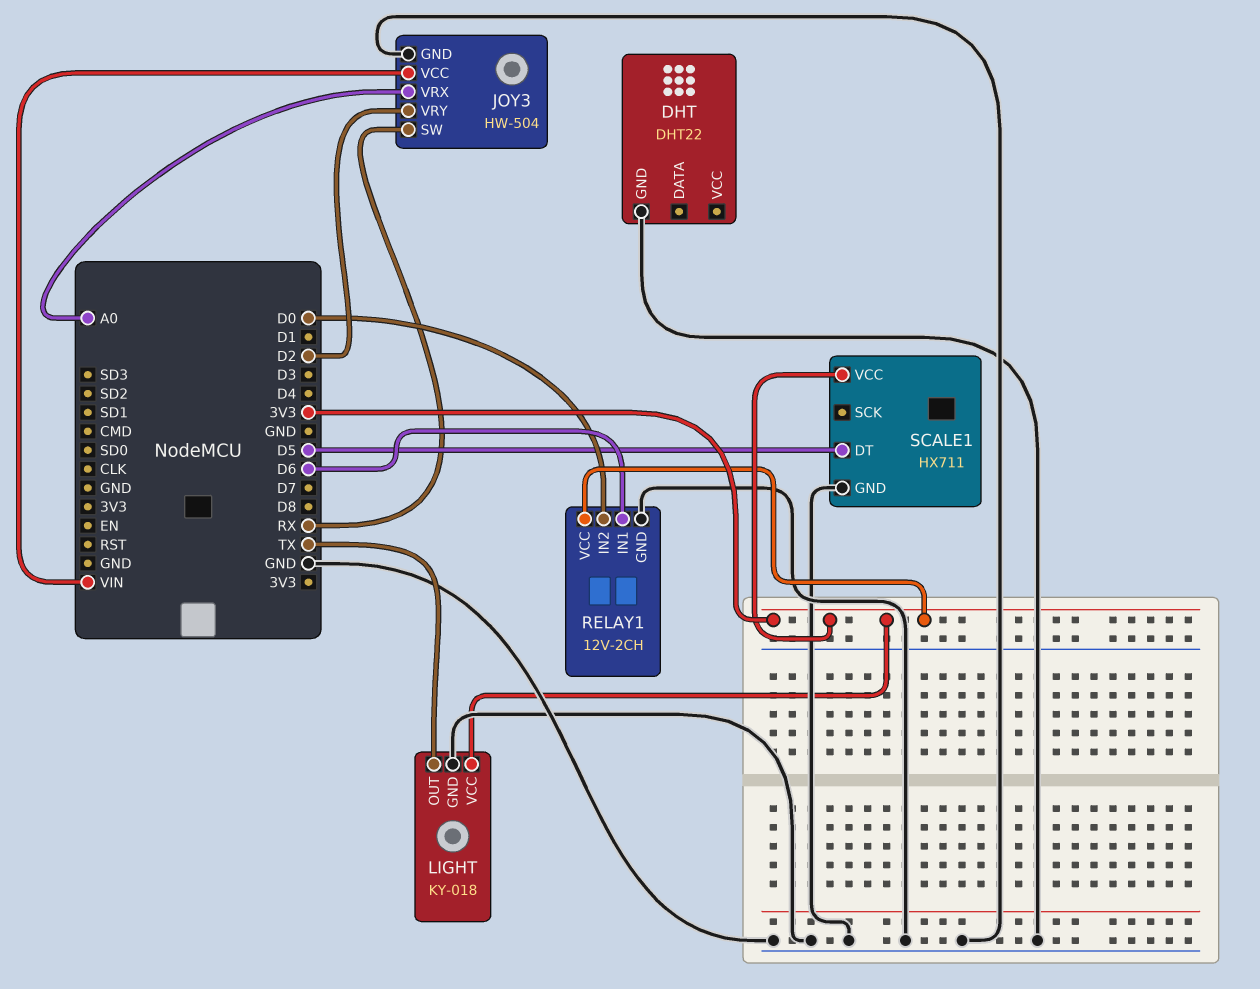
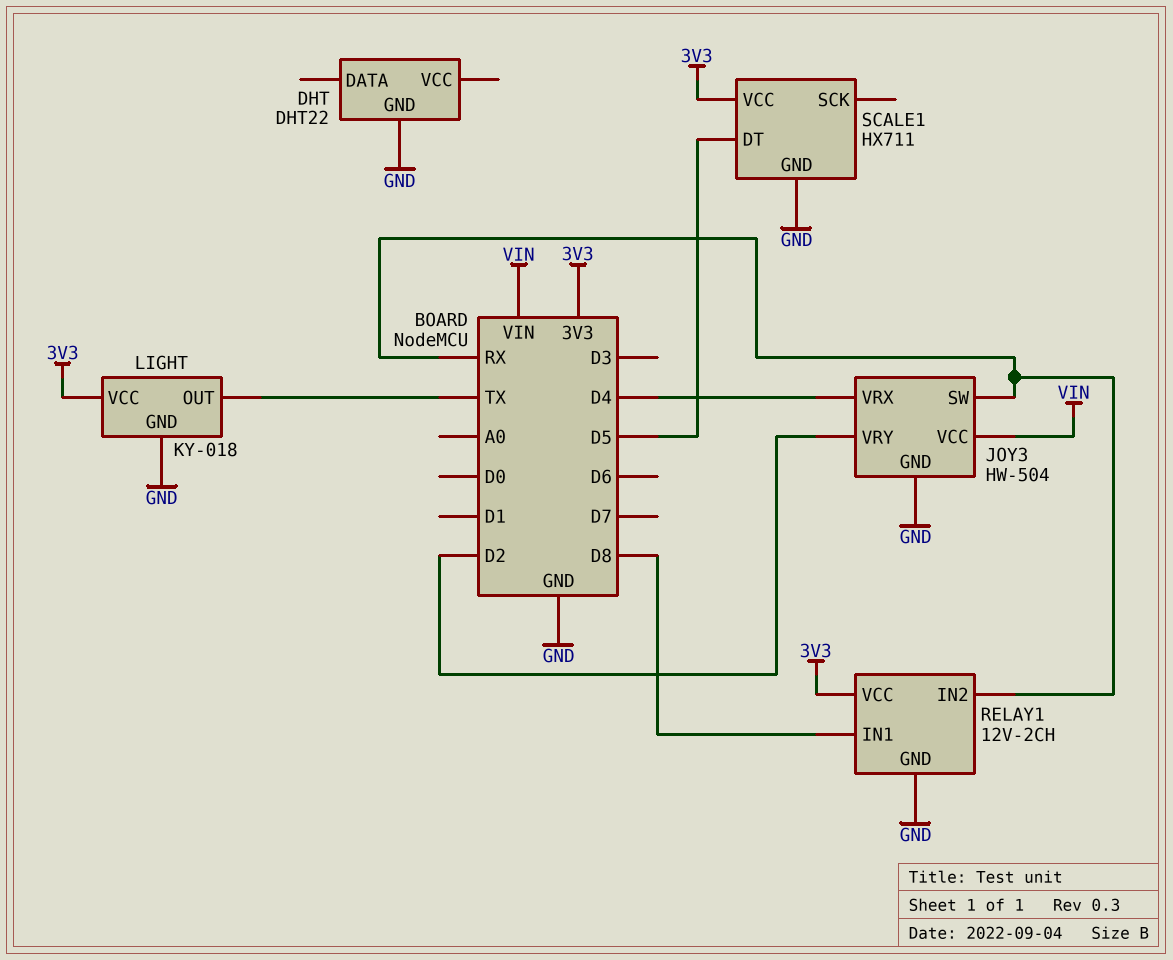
JOY3 pin VRX: A0 -> D4
RELAY1 pin IN1: D6 -> D8
RELAY1 pin IN2: D0 -> RX

